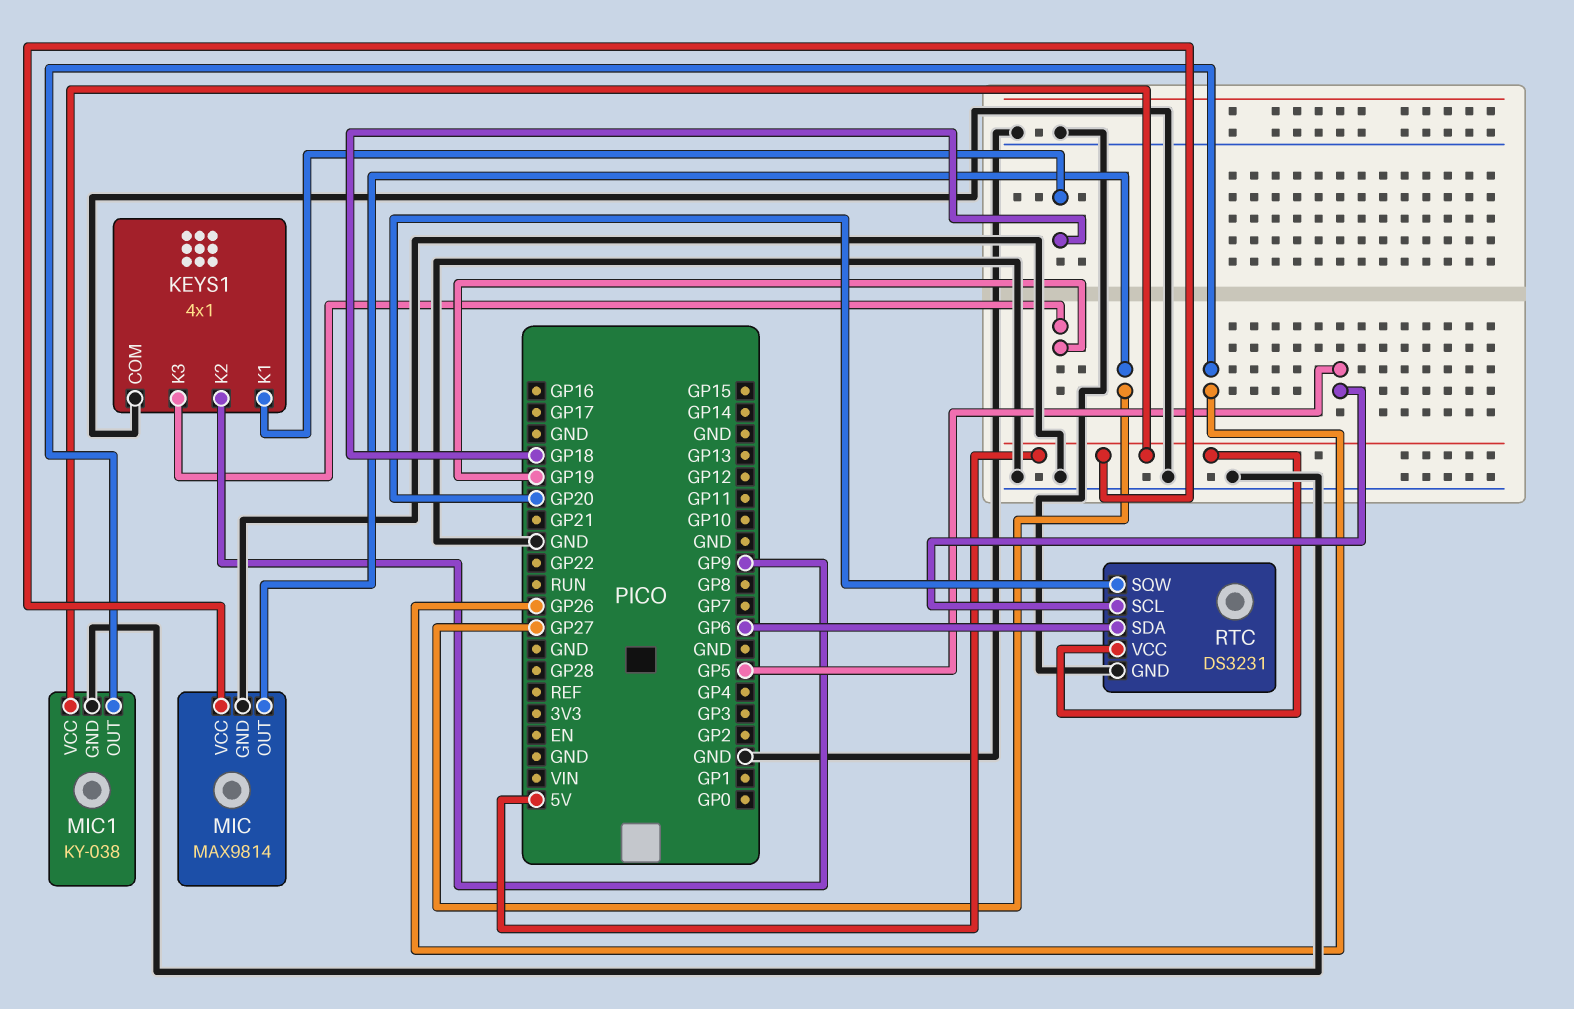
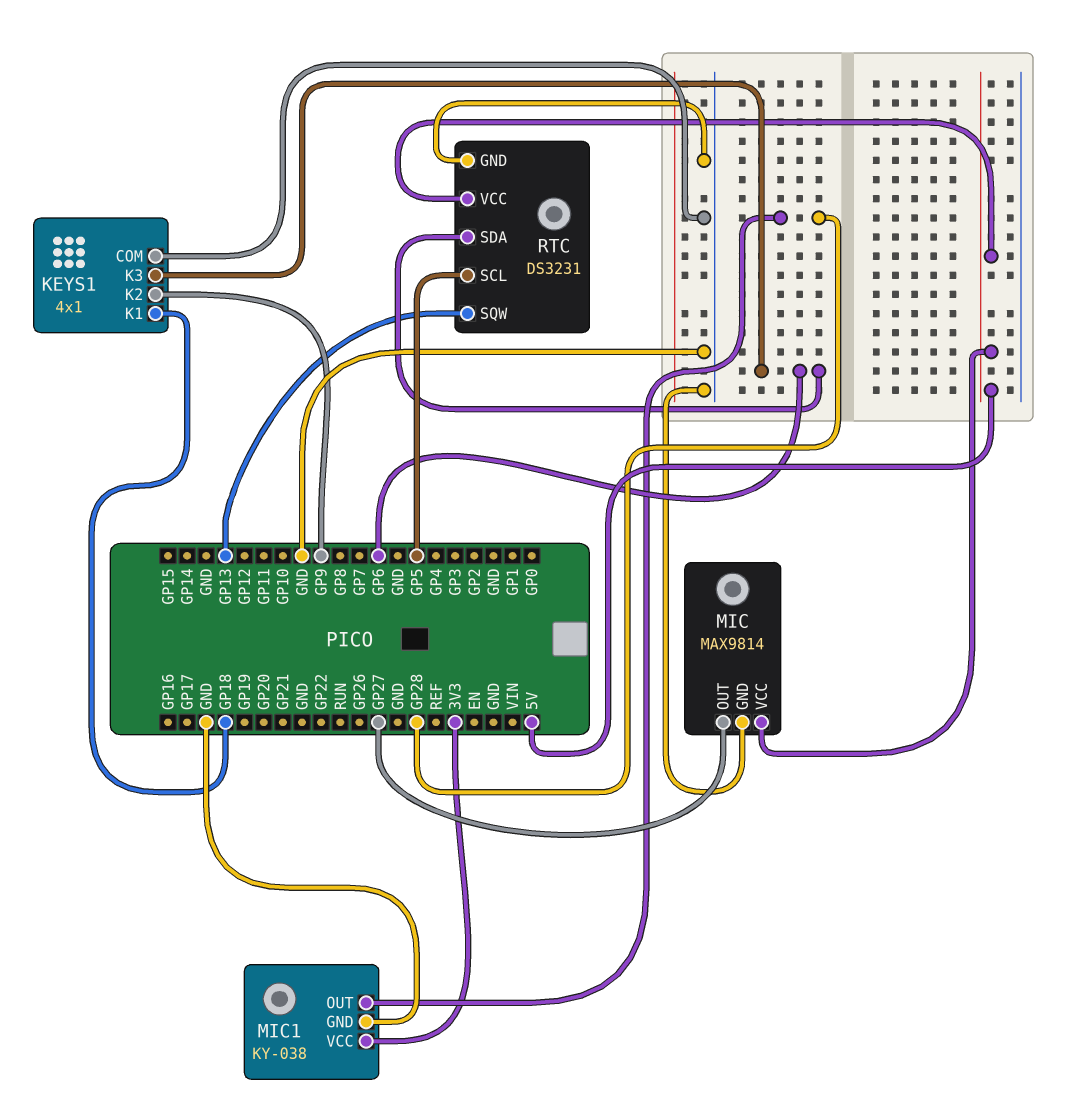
KEYS1 pin K3: GP19 -> GP6
MIC1 pin OUT: GP26 -> GP28
MIC1 pin VCC: 5V -> 3V3
RTC pin SQW: GP20 -> GP13

